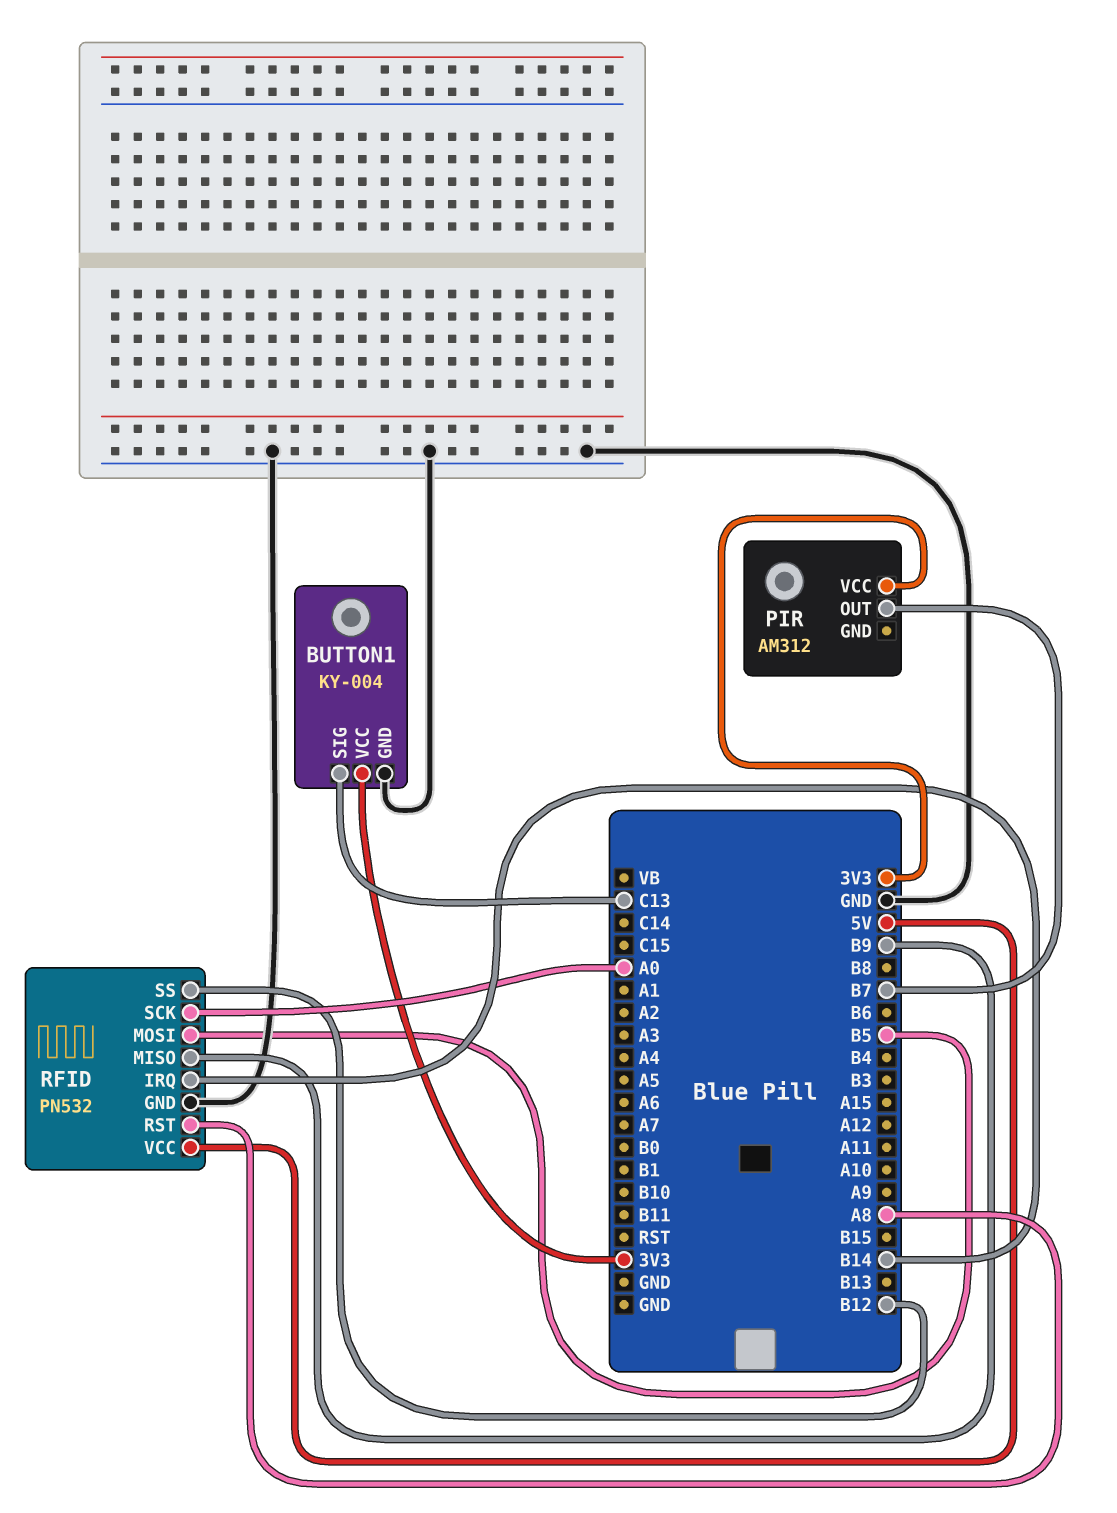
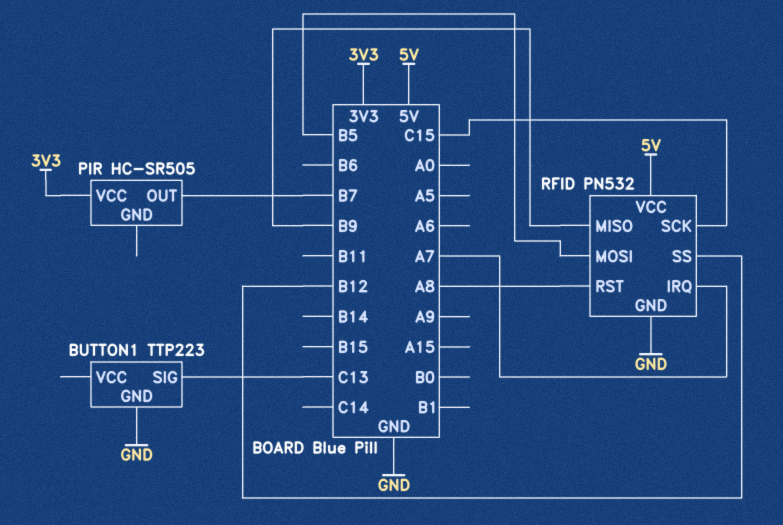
BUTTON1: KY-004 -> TTP223
BUTTON1 pin VCC: 3V3 -> none
PIR: AM312 -> HC-SR505
RFID pin IRQ: B14 -> A7
RFID pin SCK: A0 -> C15

